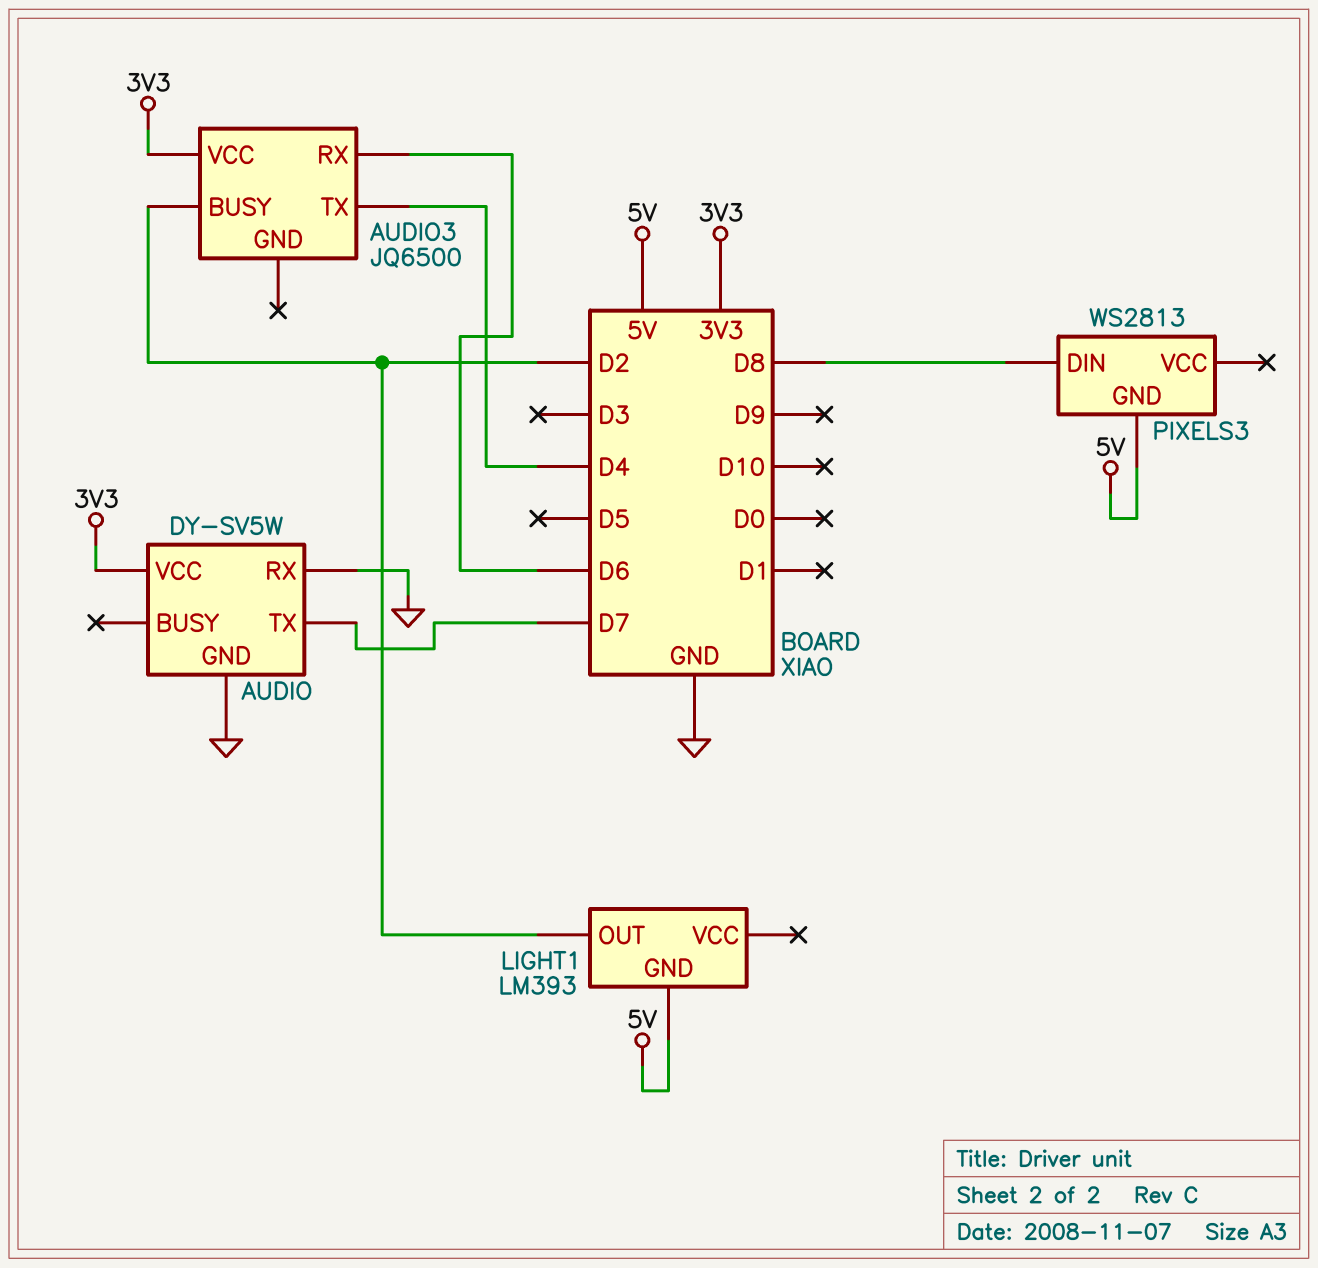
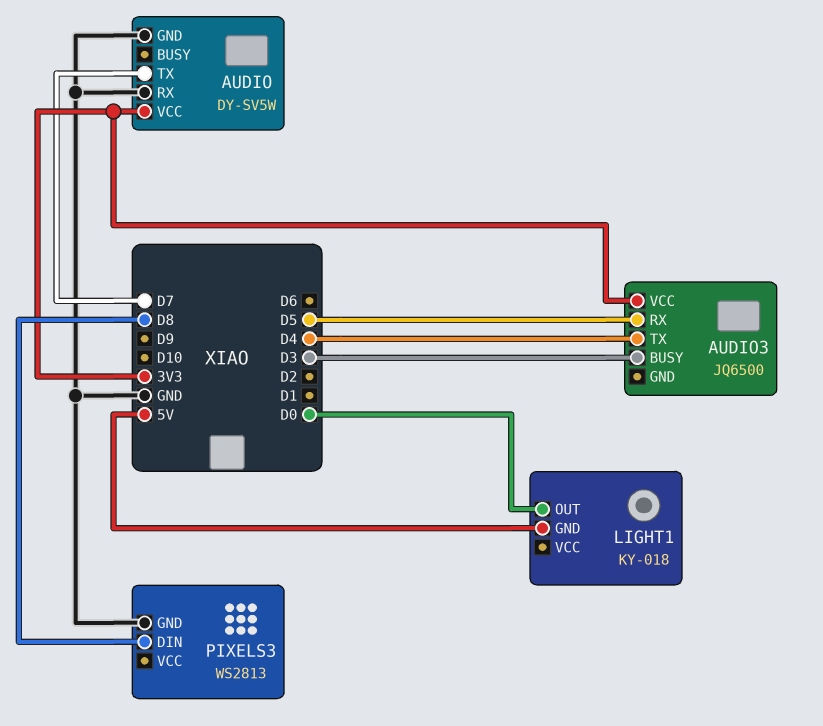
AUDIO3 pin BUSY: D2 -> D3
AUDIO3 pin RX: D6 -> D5
LIGHT1: LM393 -> KY-018
LIGHT1 pin OUT: D2 -> D0
PIXELS3 pin GND: 5V -> GND

